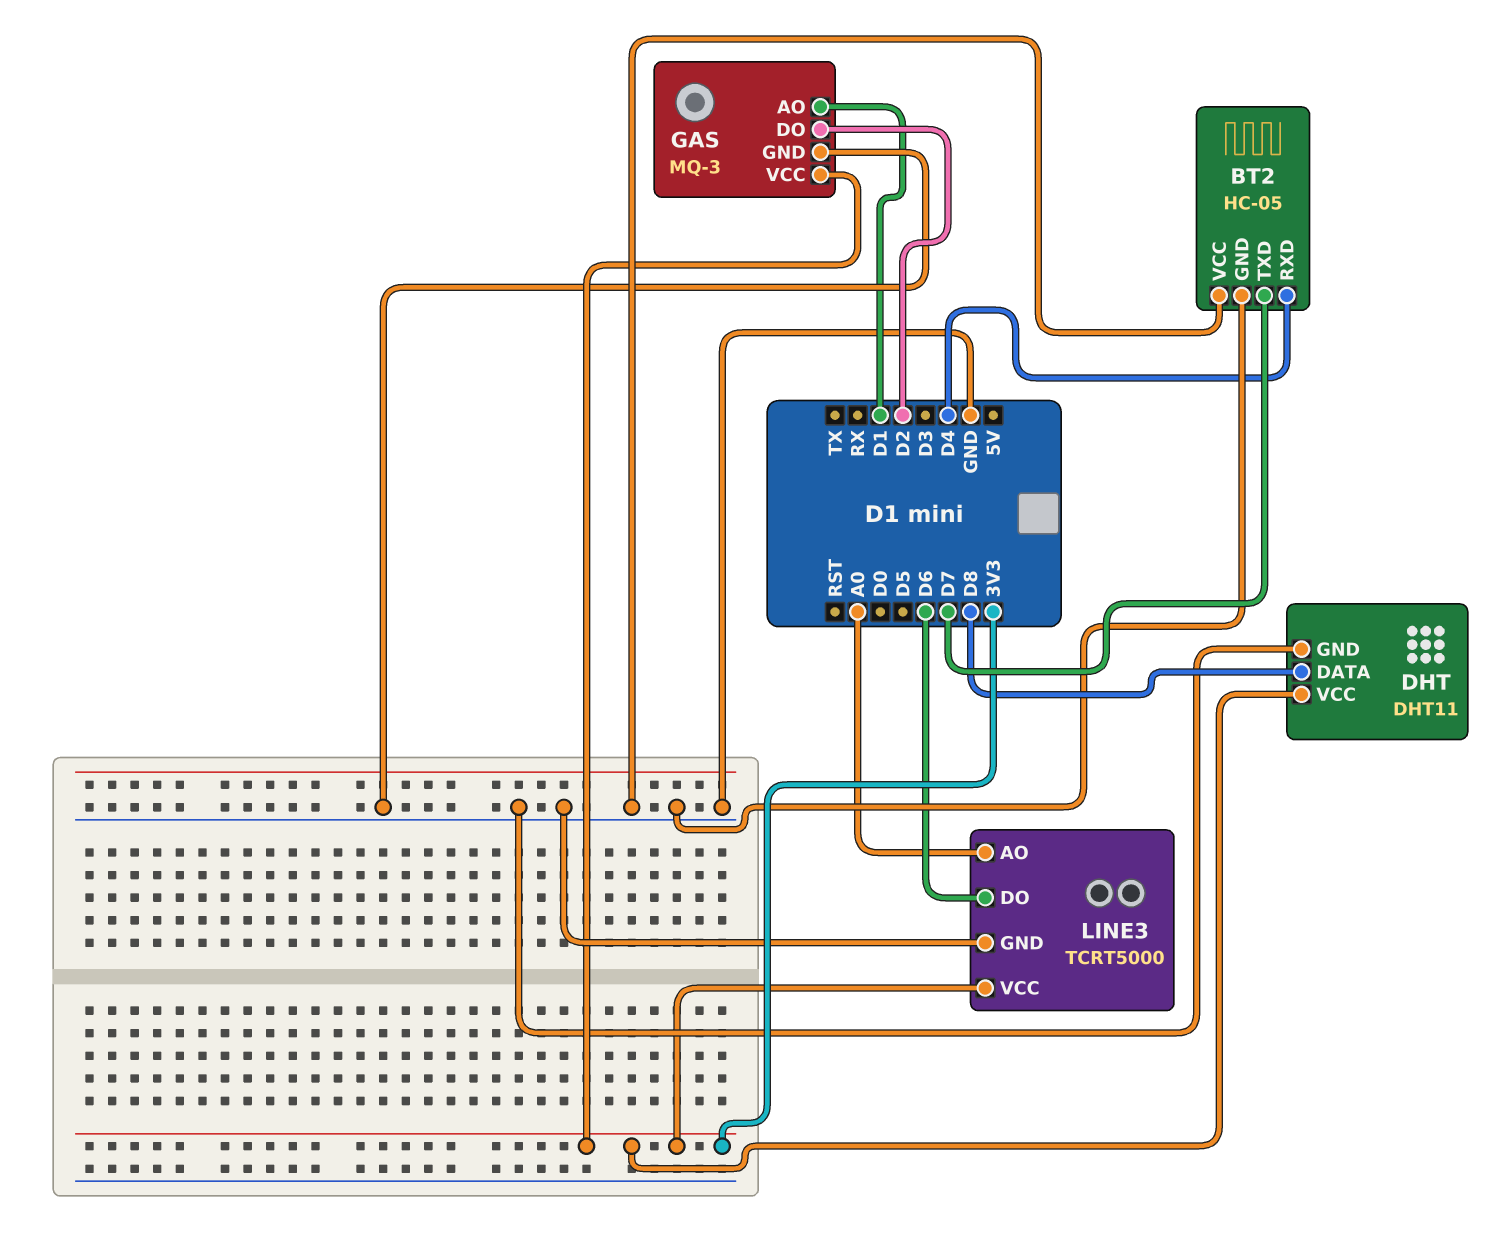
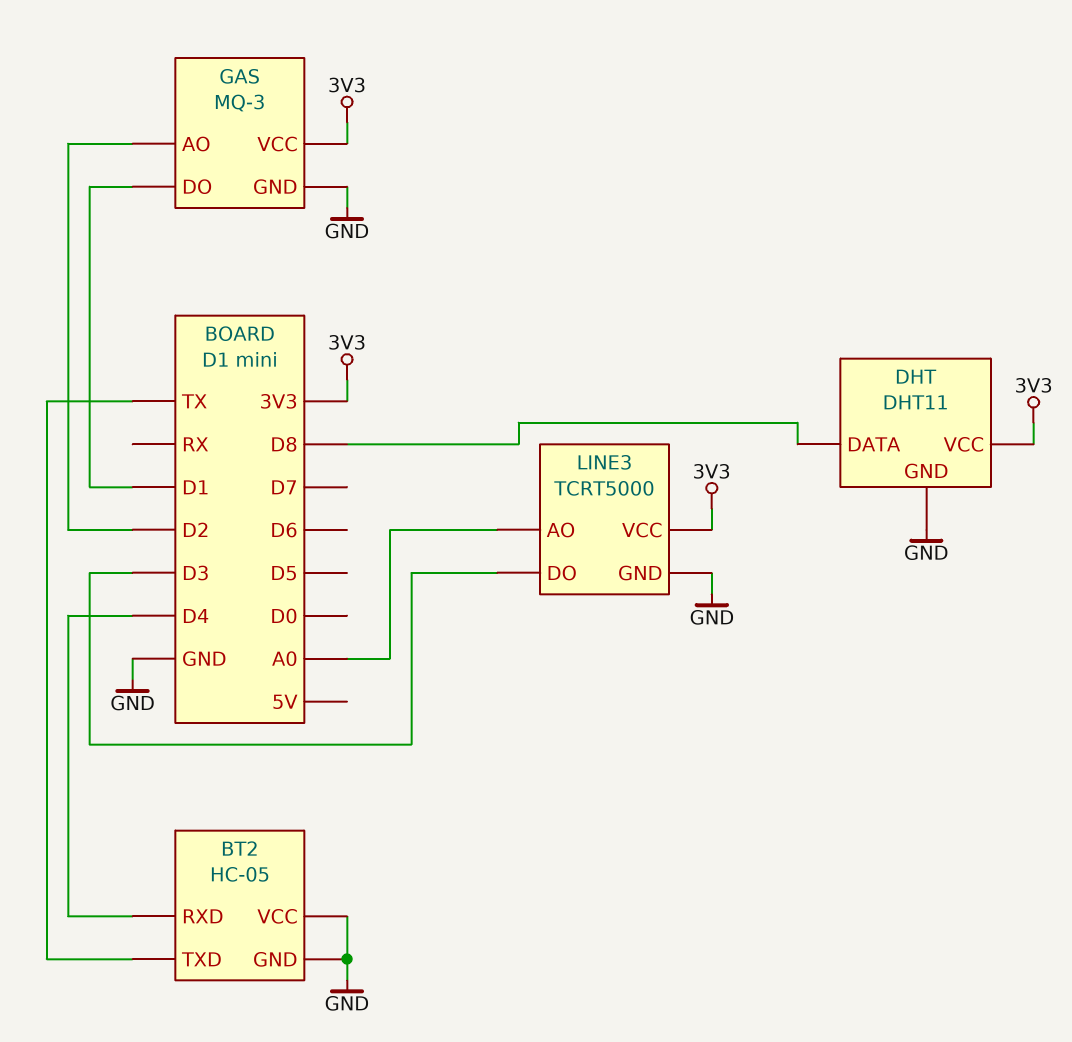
BT2 pin TXD: D7 -> TX
GAS pin AO: D1 -> D2
GAS pin DO: D2 -> D1
LINE3 pin DO: D6 -> D3

